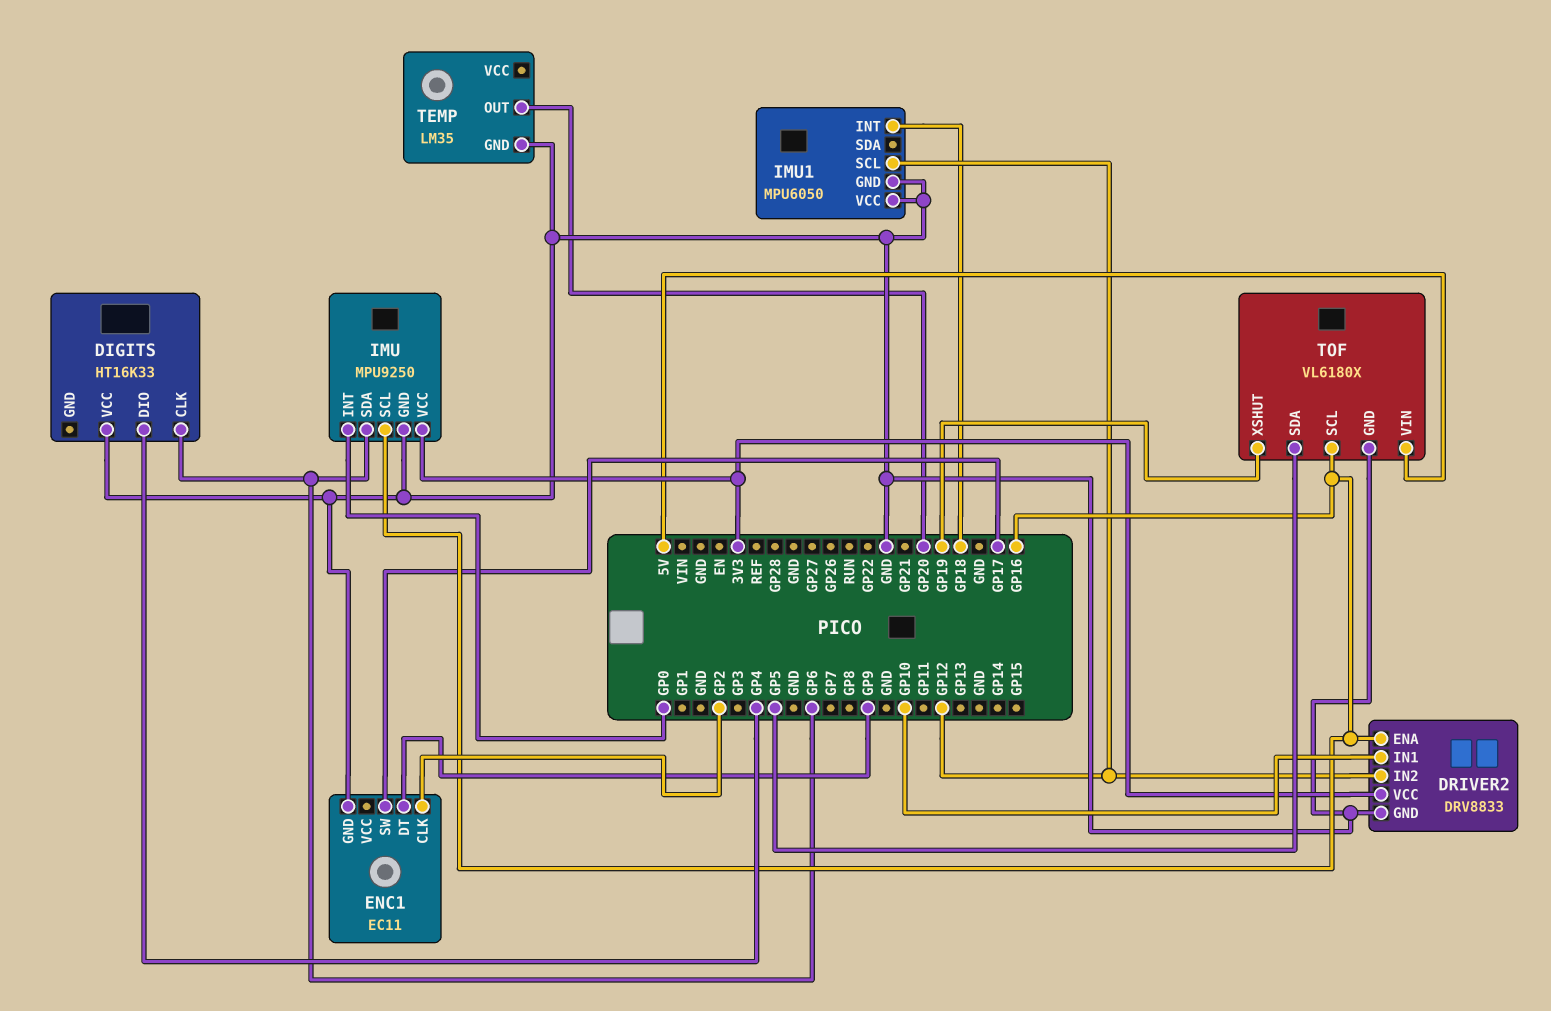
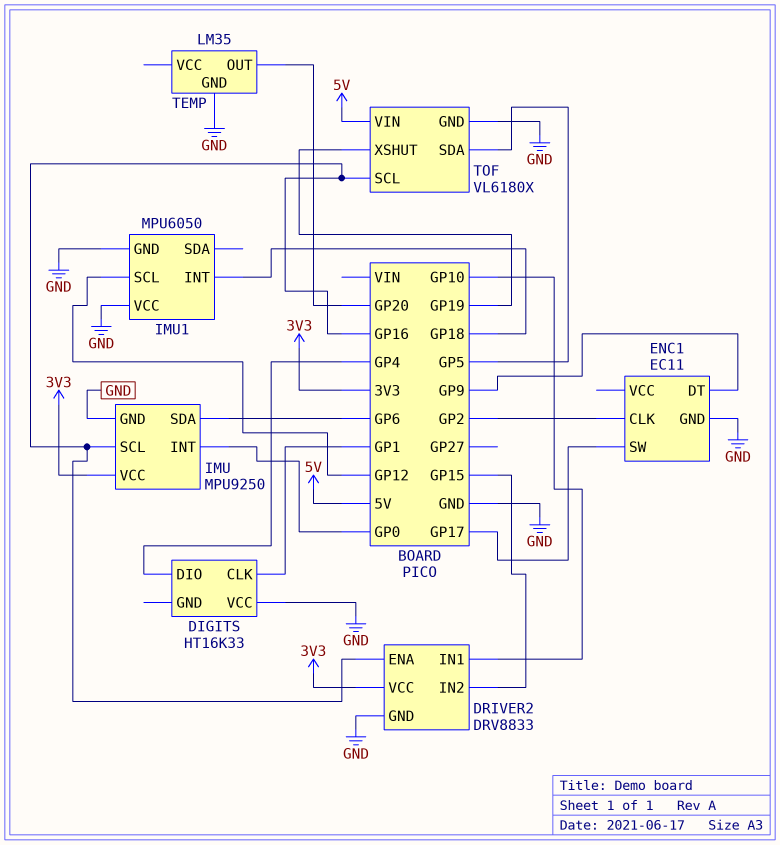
DIGITS pin CLK: GP6 -> GP1
DRIVER2 pin IN2: GP12 -> GP15

